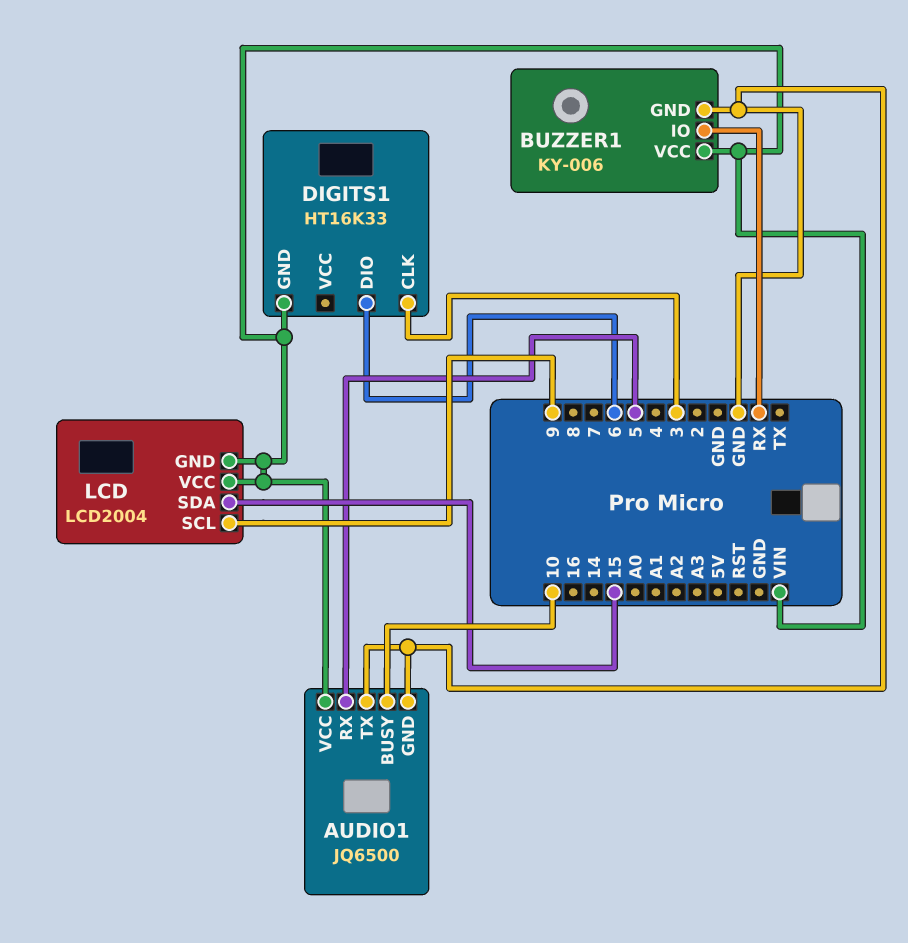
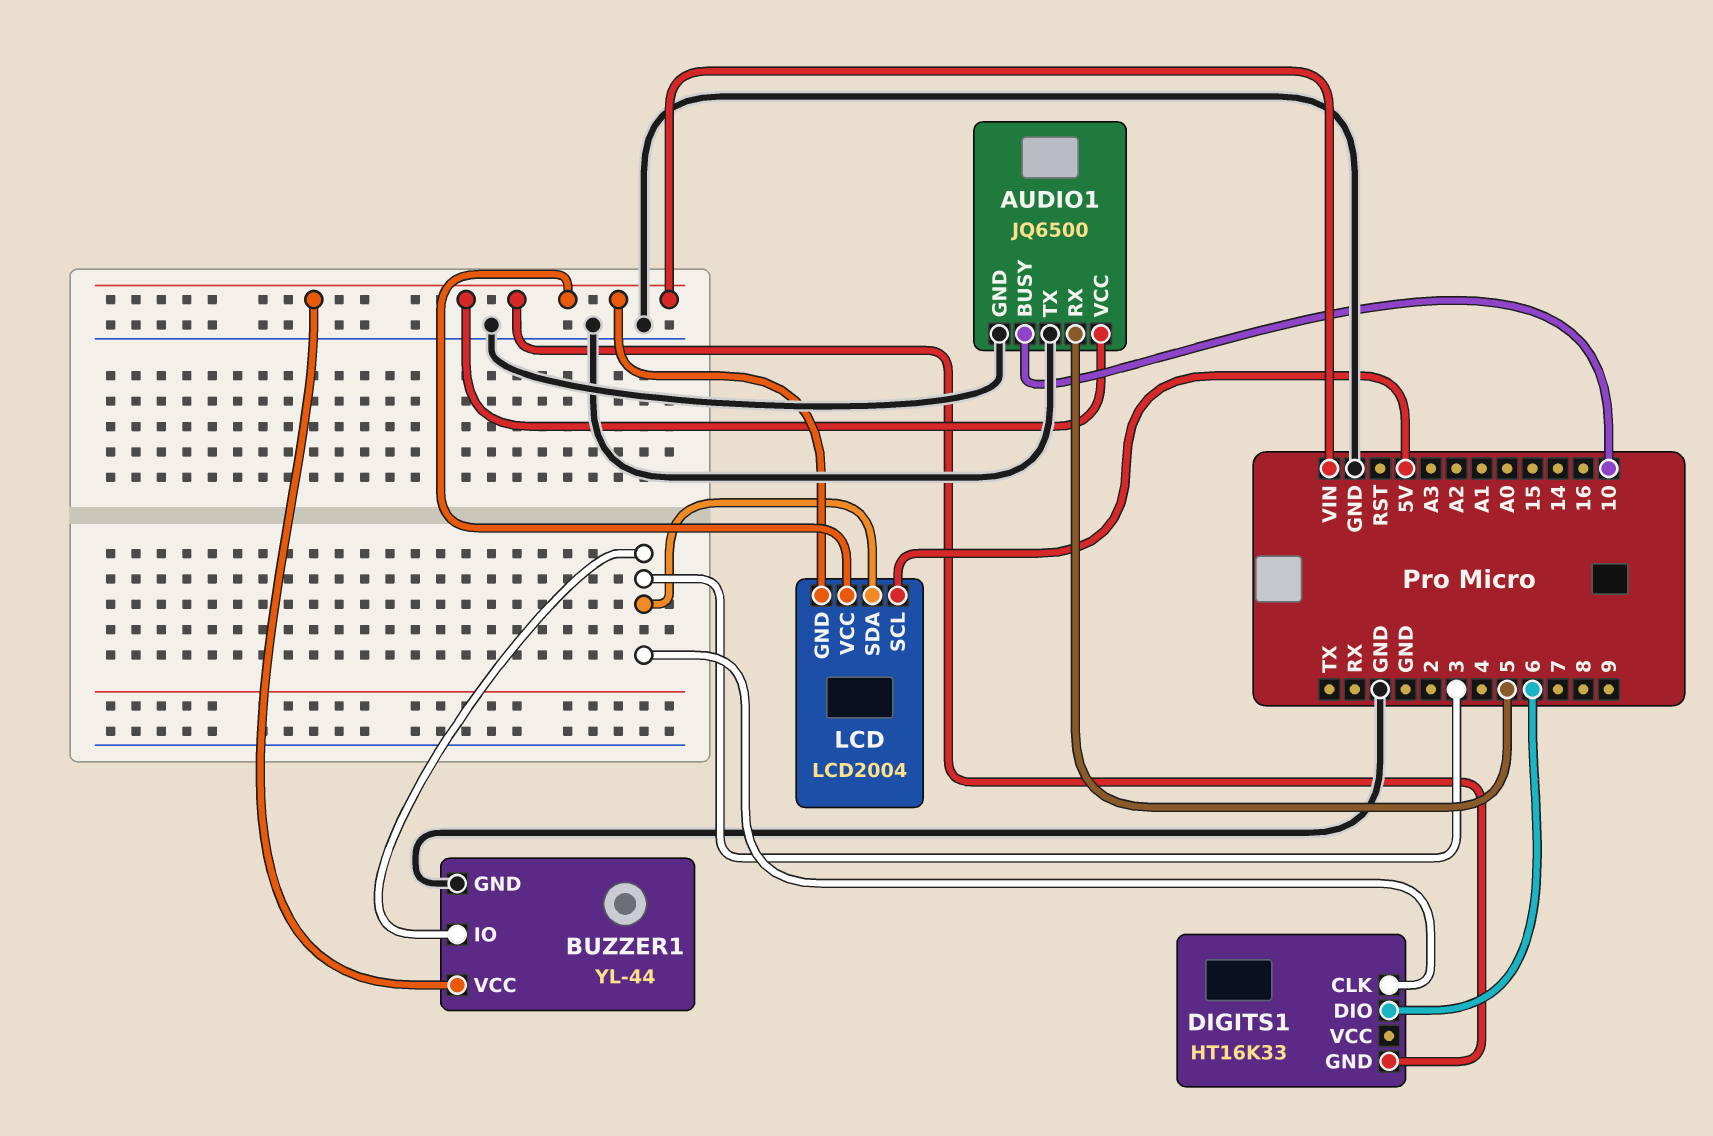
BUZZER1: KY-006 -> YL-44
BUZZER1 pin IO: RX -> 3
LCD pin SCL: 9 -> 5V
LCD pin SDA: 15 -> 3

